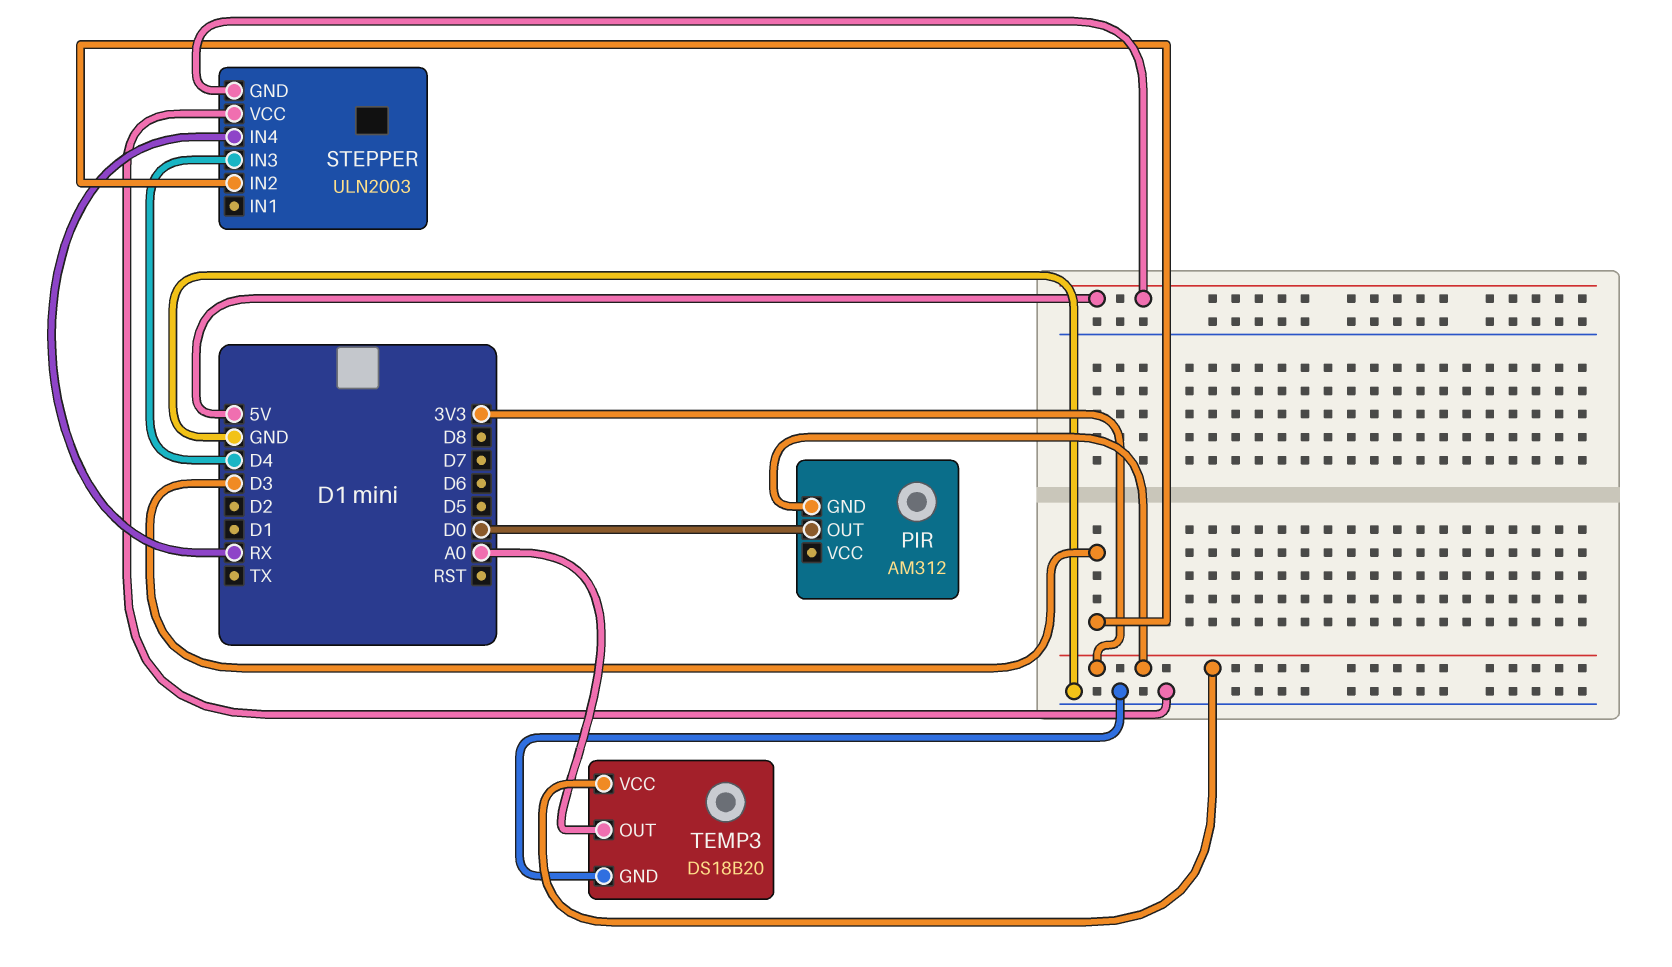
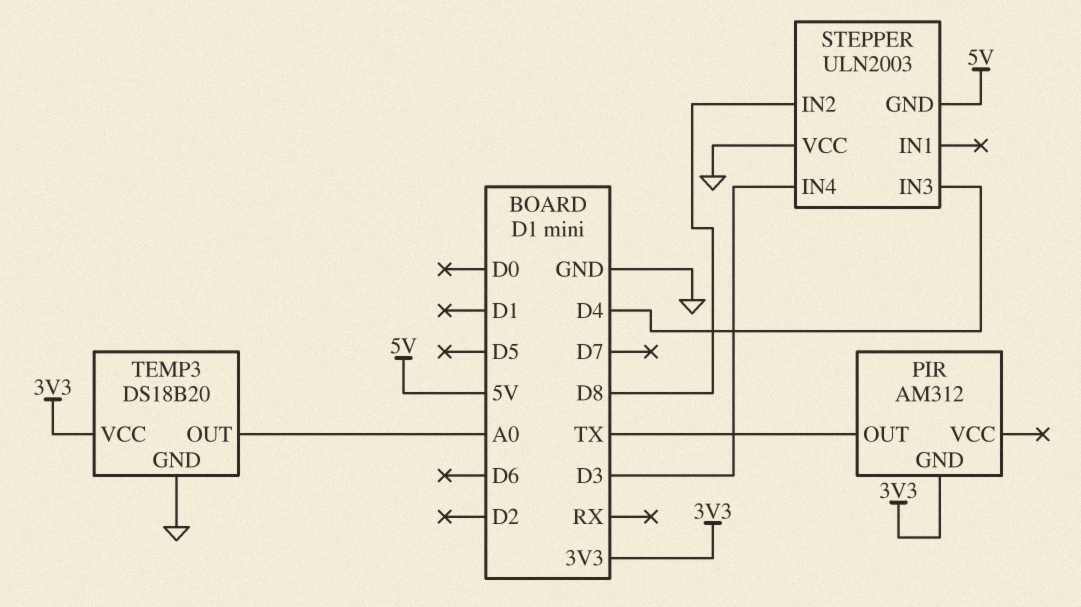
PIR pin OUT: D0 -> TX
STEPPER pin IN2: D3 -> D8
STEPPER pin IN4: RX -> D3

